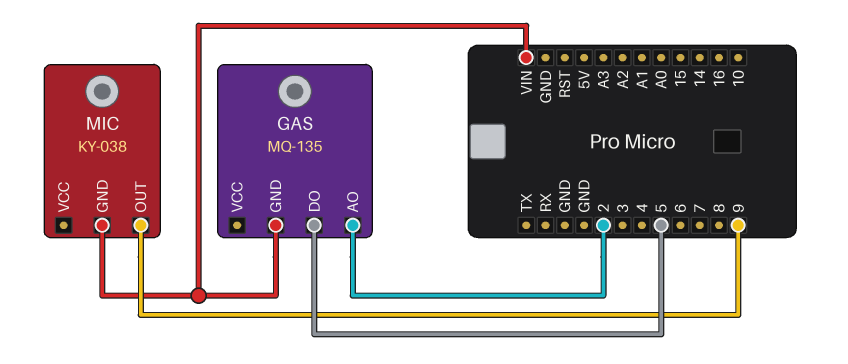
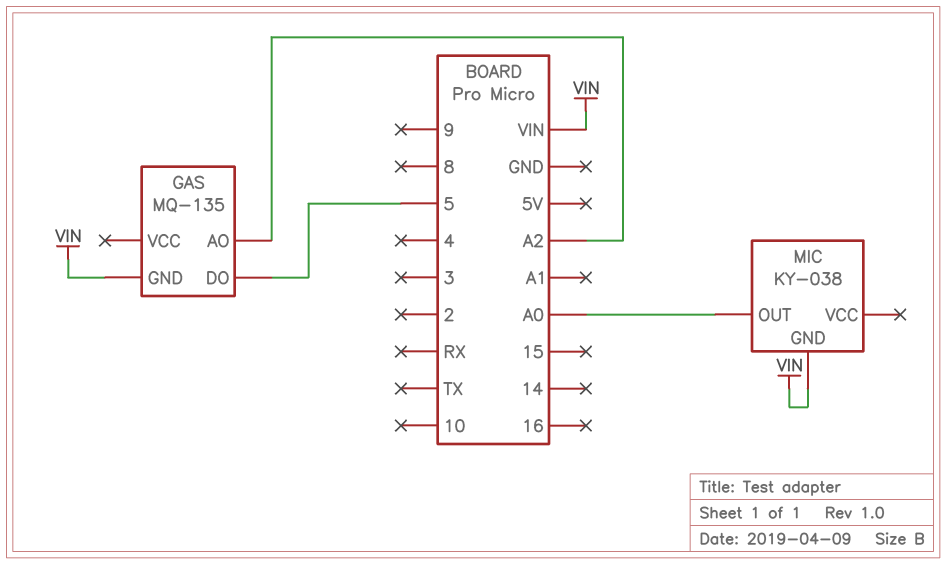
GAS pin AO: 2 -> A2
MIC pin OUT: 9 -> A0

